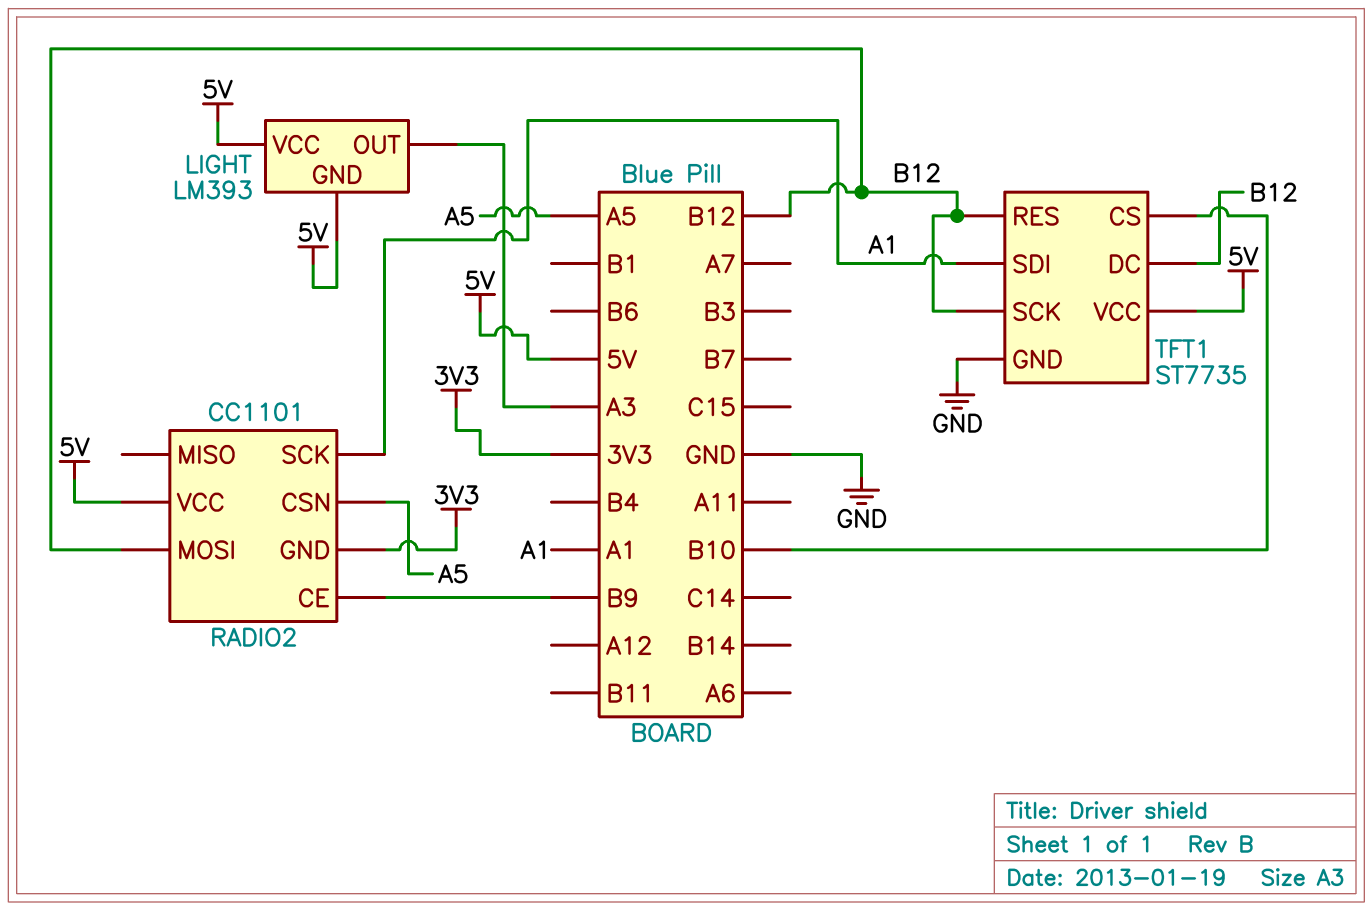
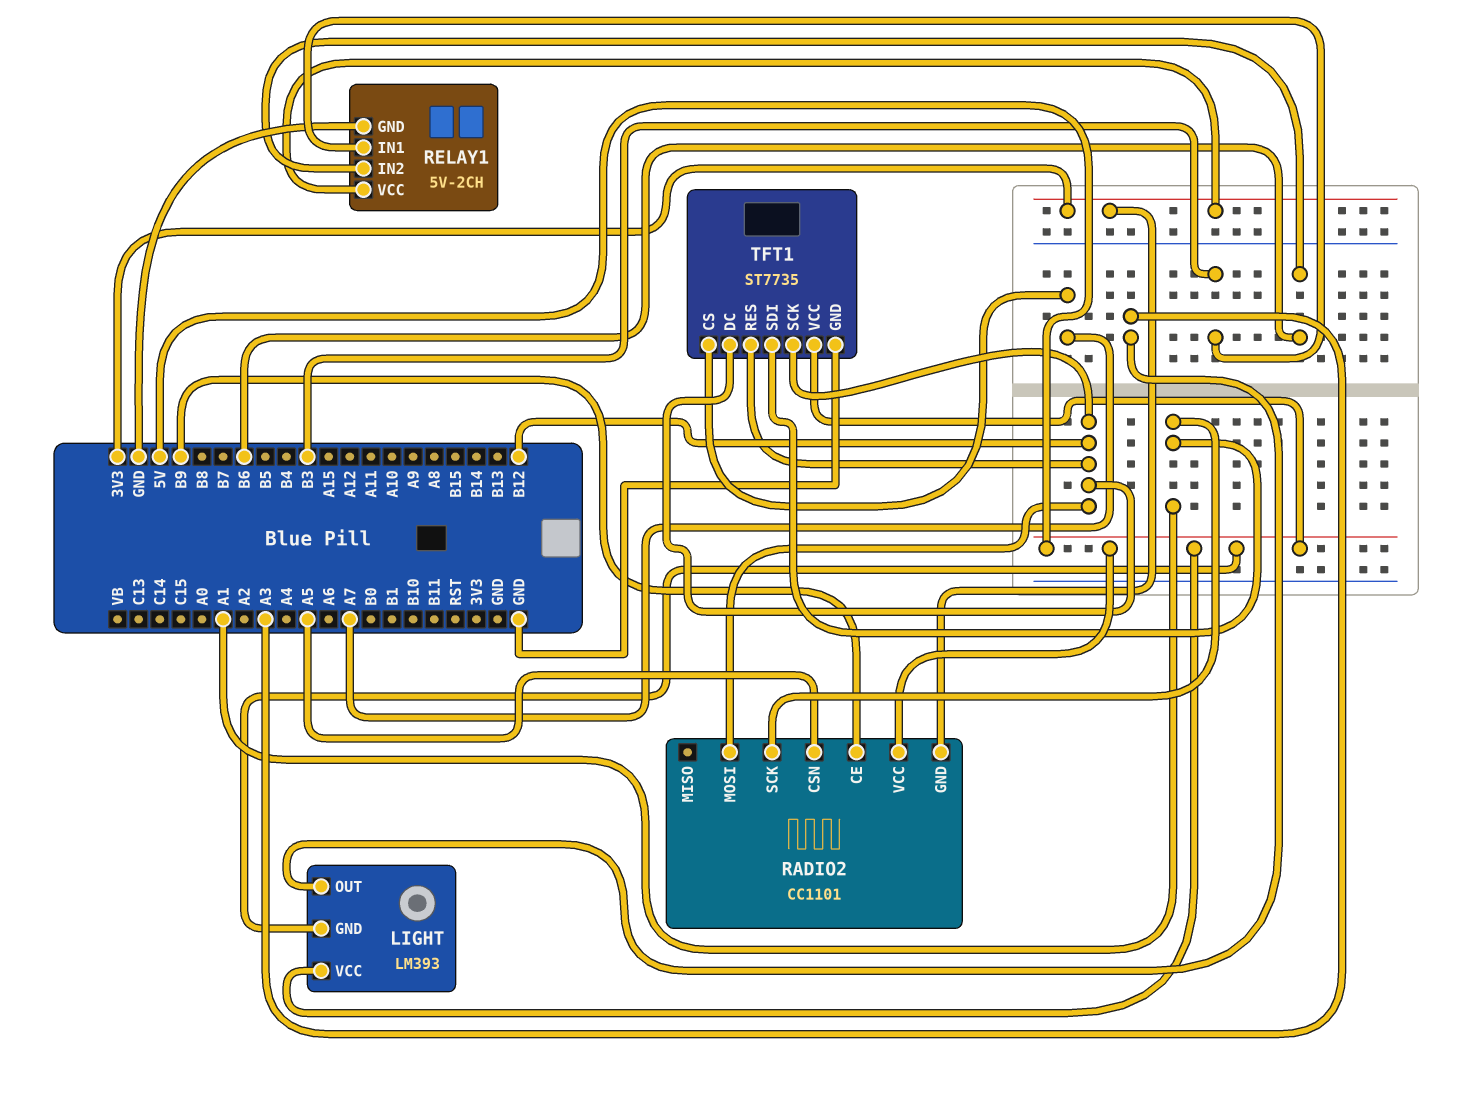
RELAY1: none -> 5V-2CH
RELAY1 pin GND: none -> GND
RELAY1 pin IN1: none -> B3
RELAY1 pin IN2: none -> B6
RELAY1 pin VCC: none -> 3V3
TFT1 pin CS: B10 -> A7

